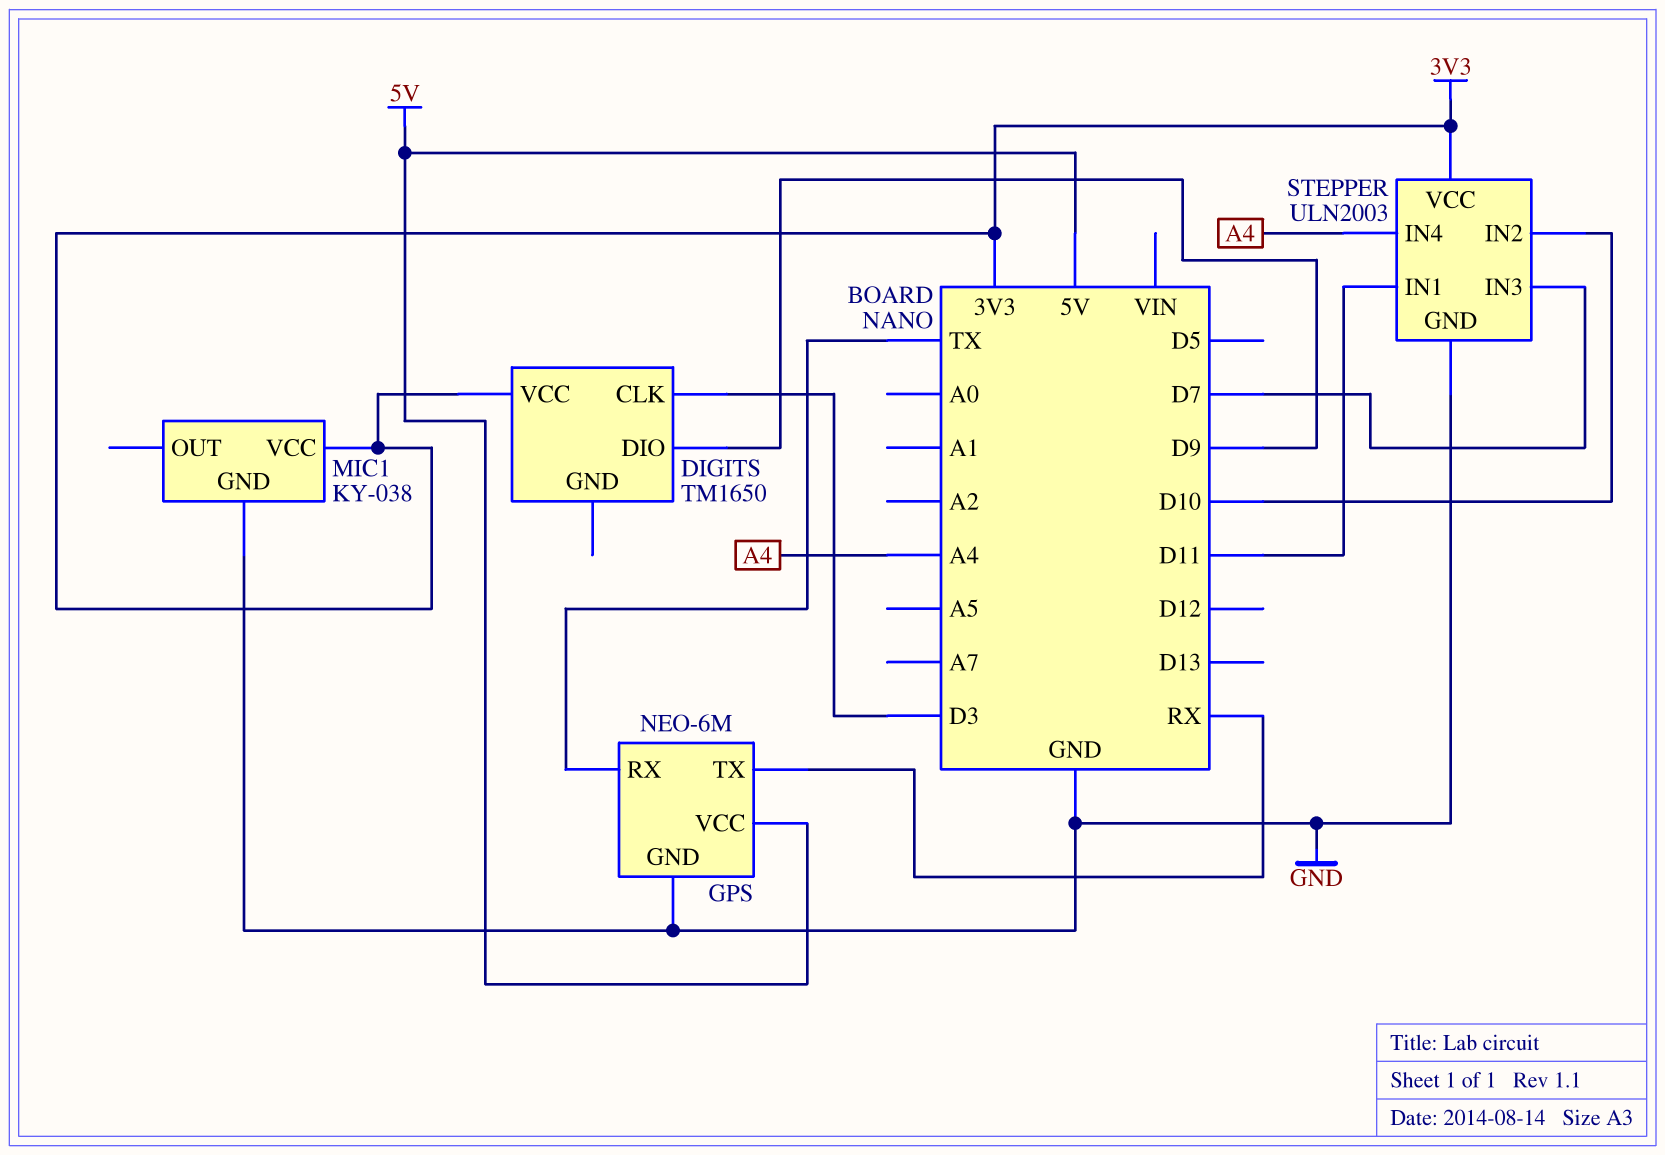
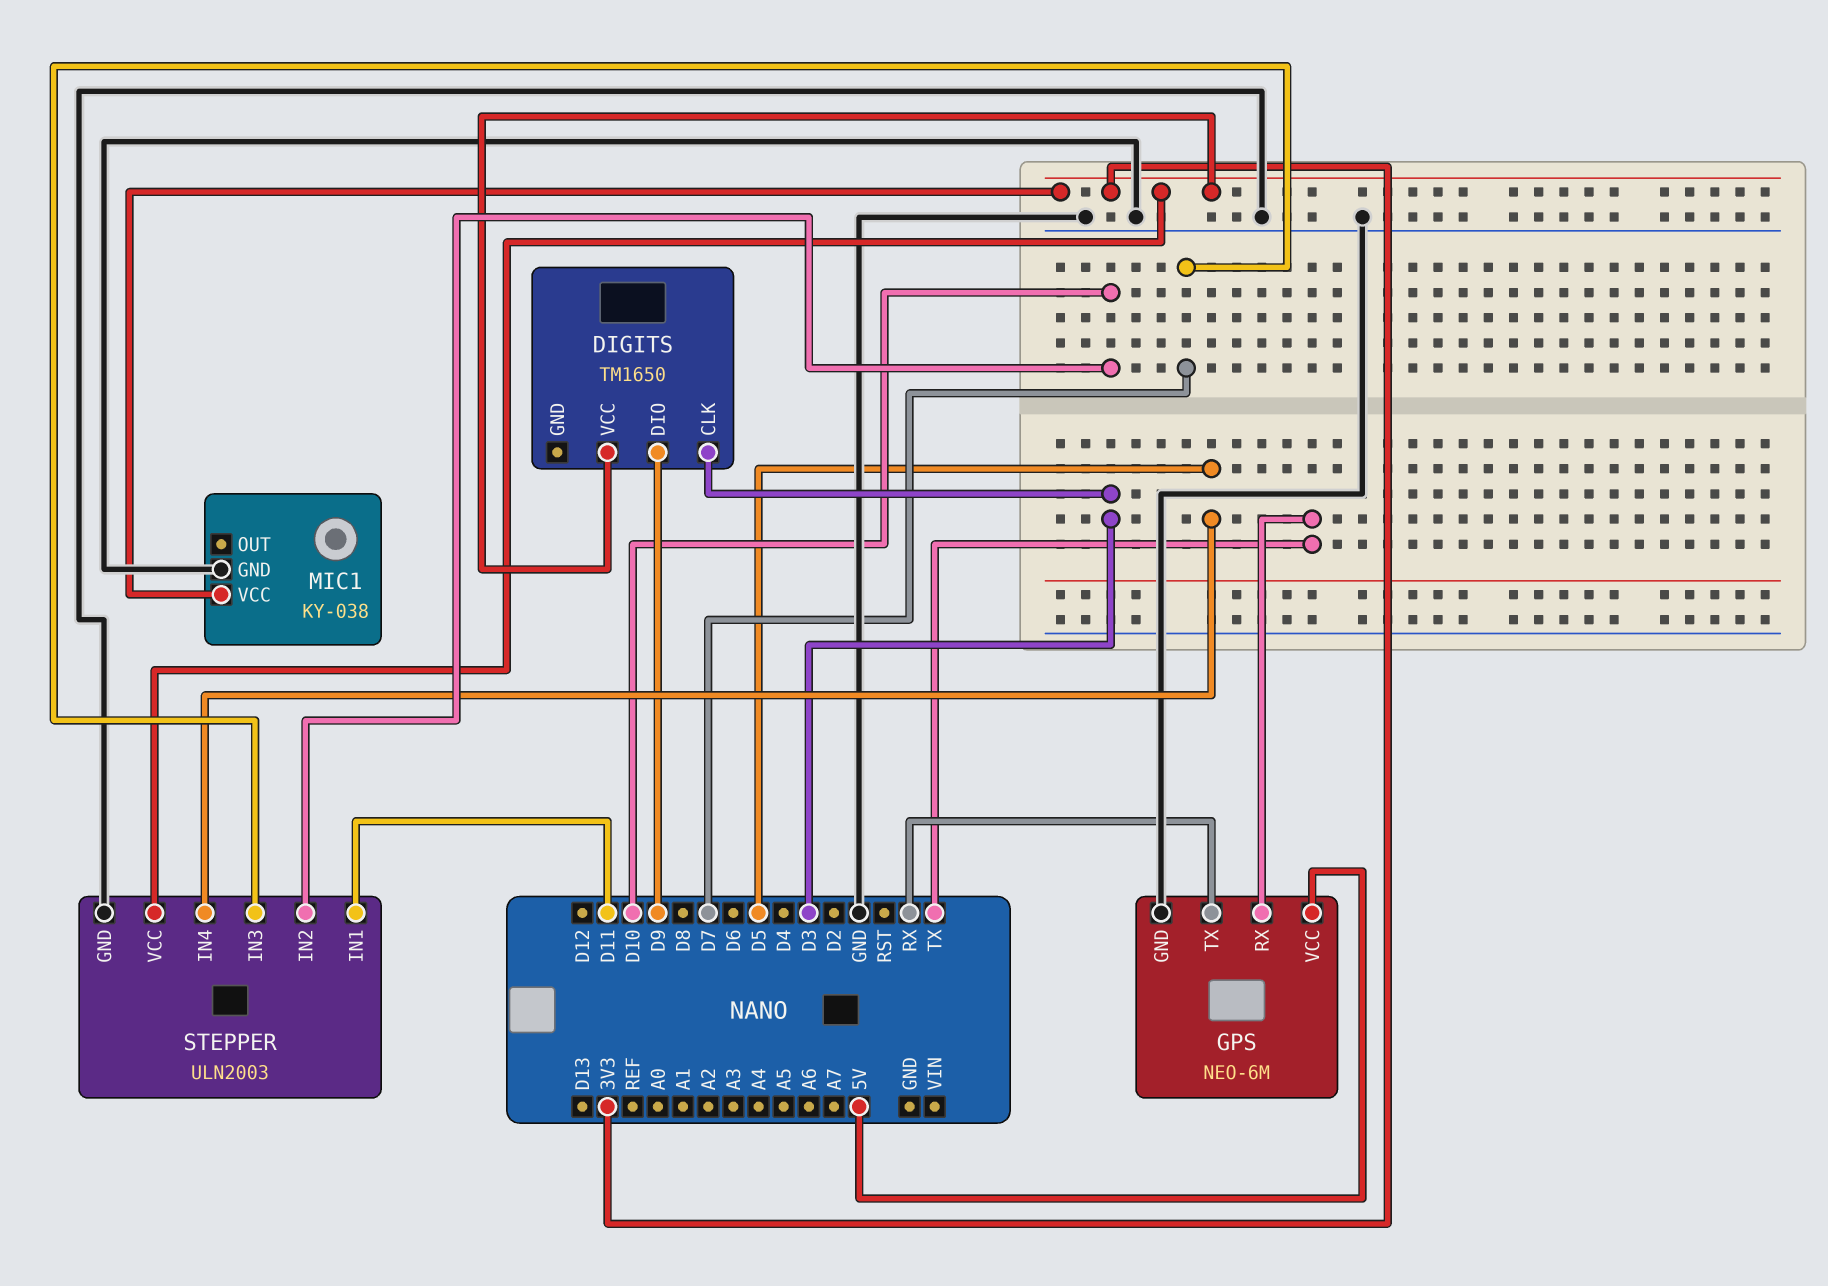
STEPPER pin IN4: A4 -> D5

